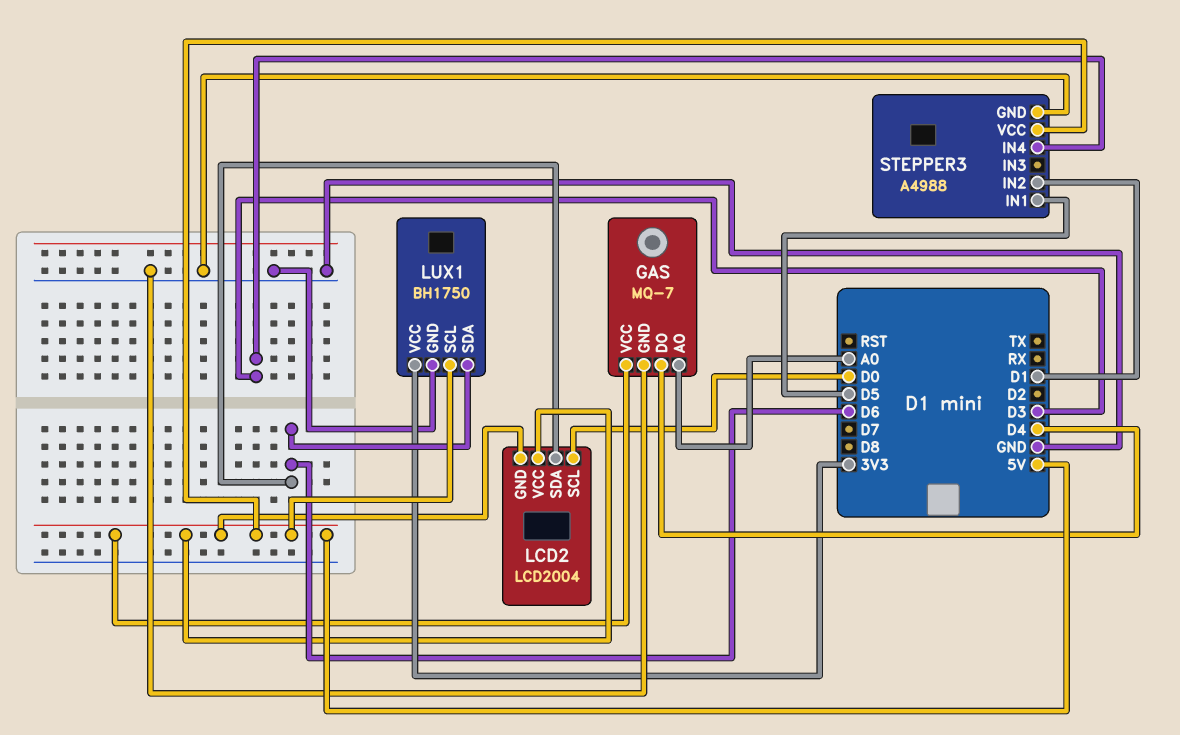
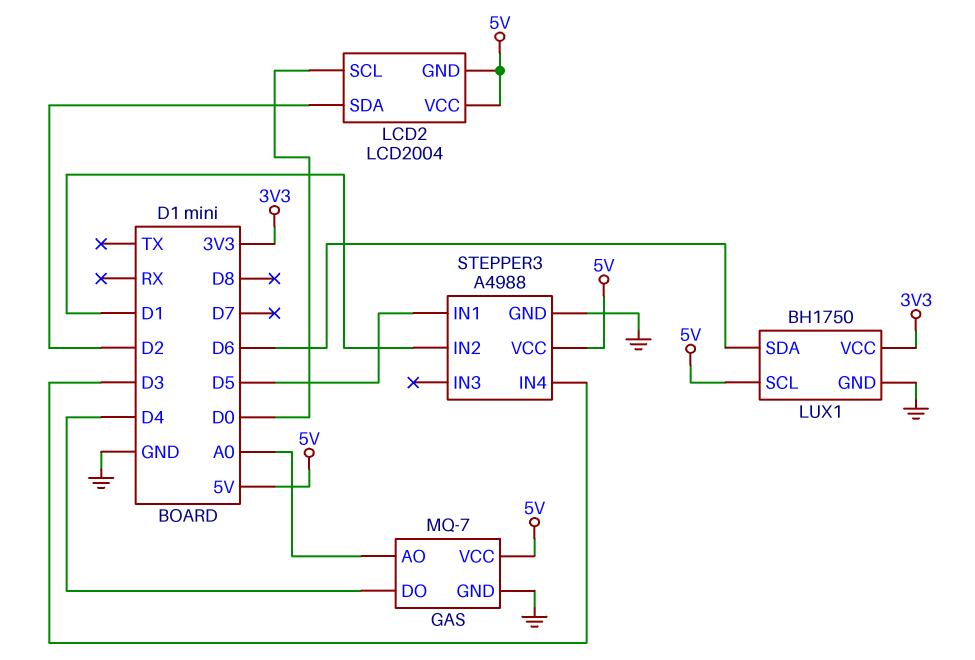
LCD2 pin SDA: D6 -> D2

